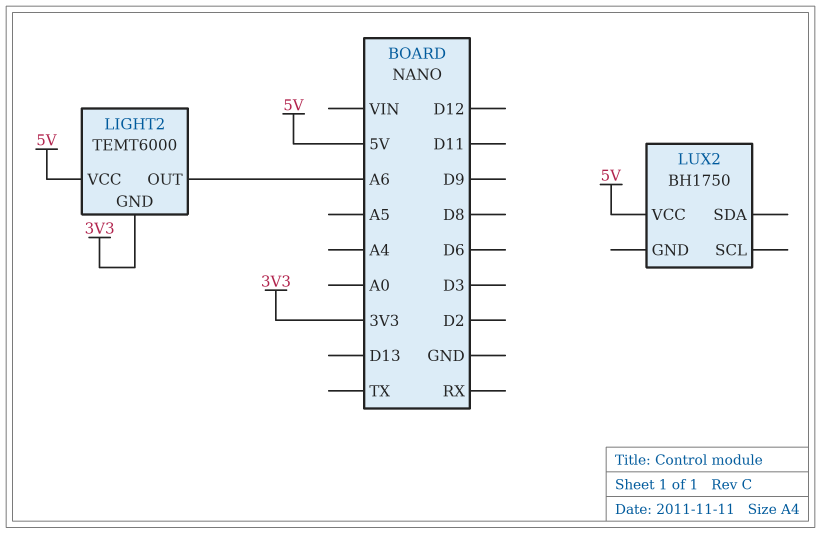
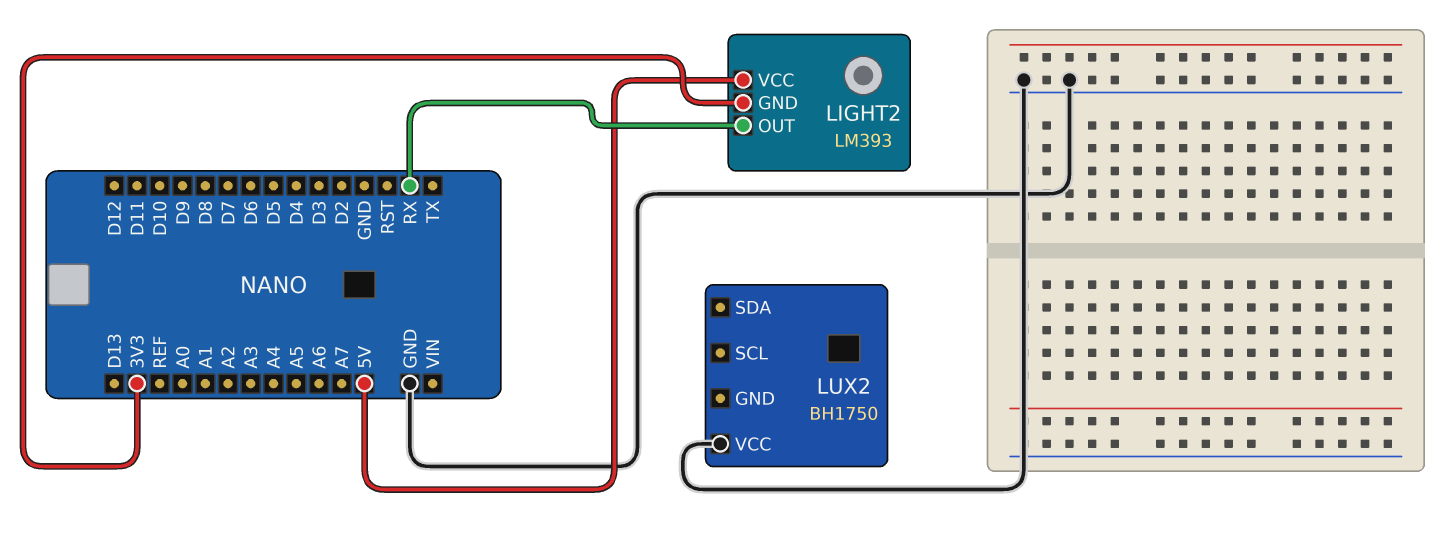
LIGHT2: TEMT6000 -> LM393
LIGHT2 pin OUT: A6 -> RX
LUX2 pin VCC: 5V -> GND

